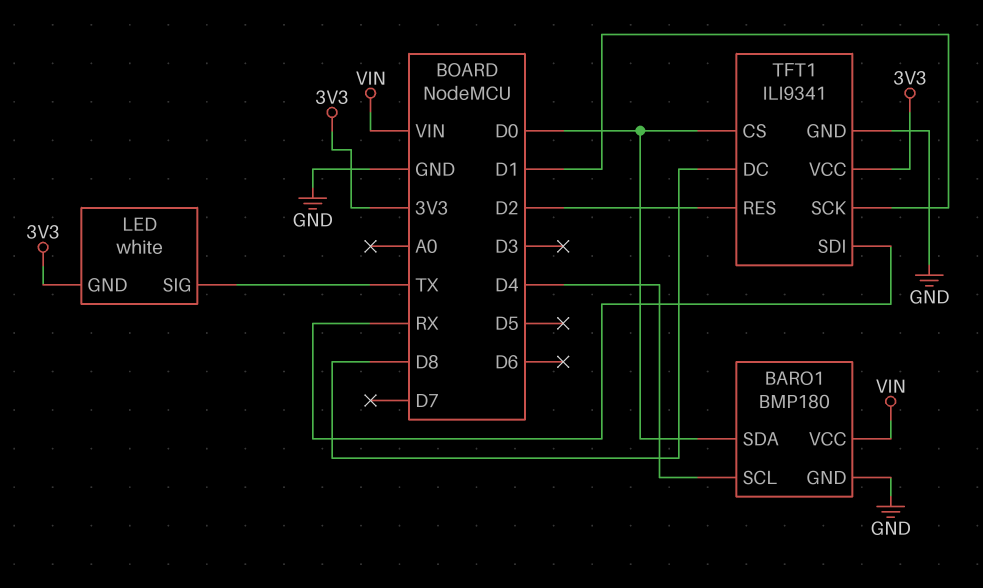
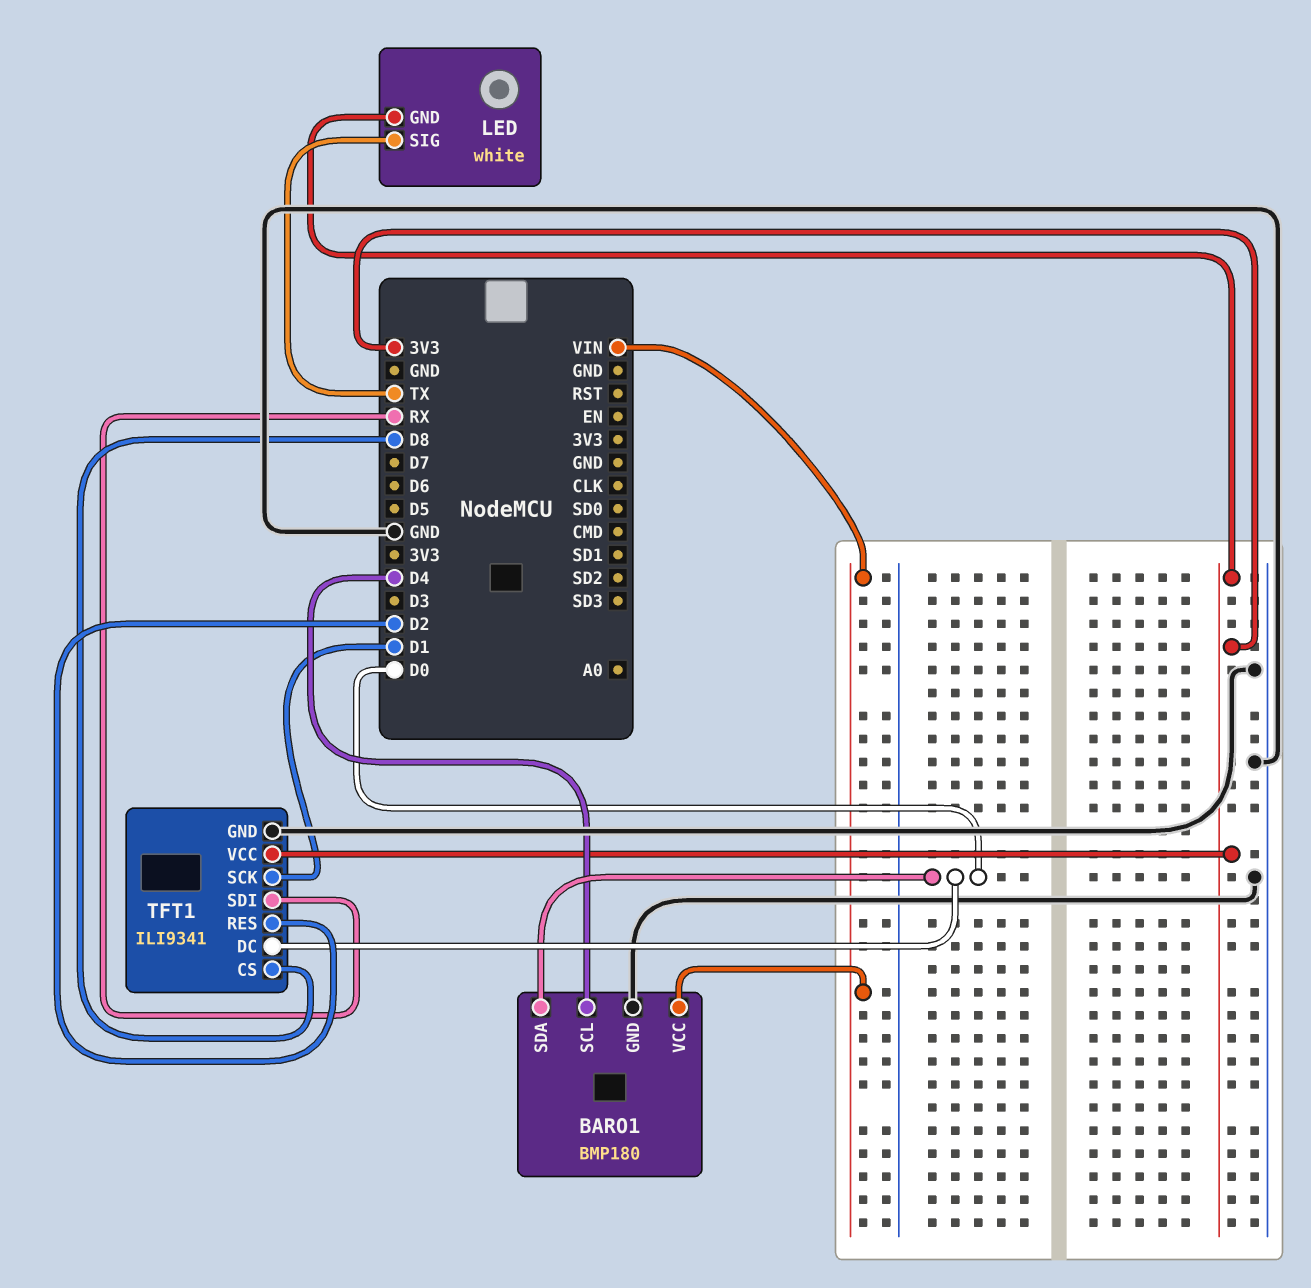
TFT1 pin CS: D0 -> D8
TFT1 pin DC: D8 -> D0

